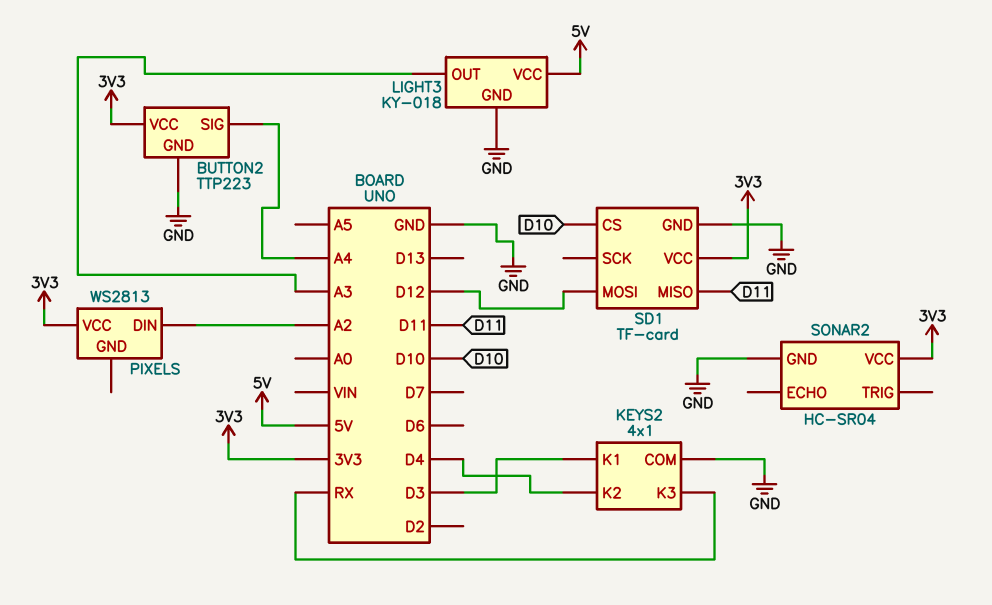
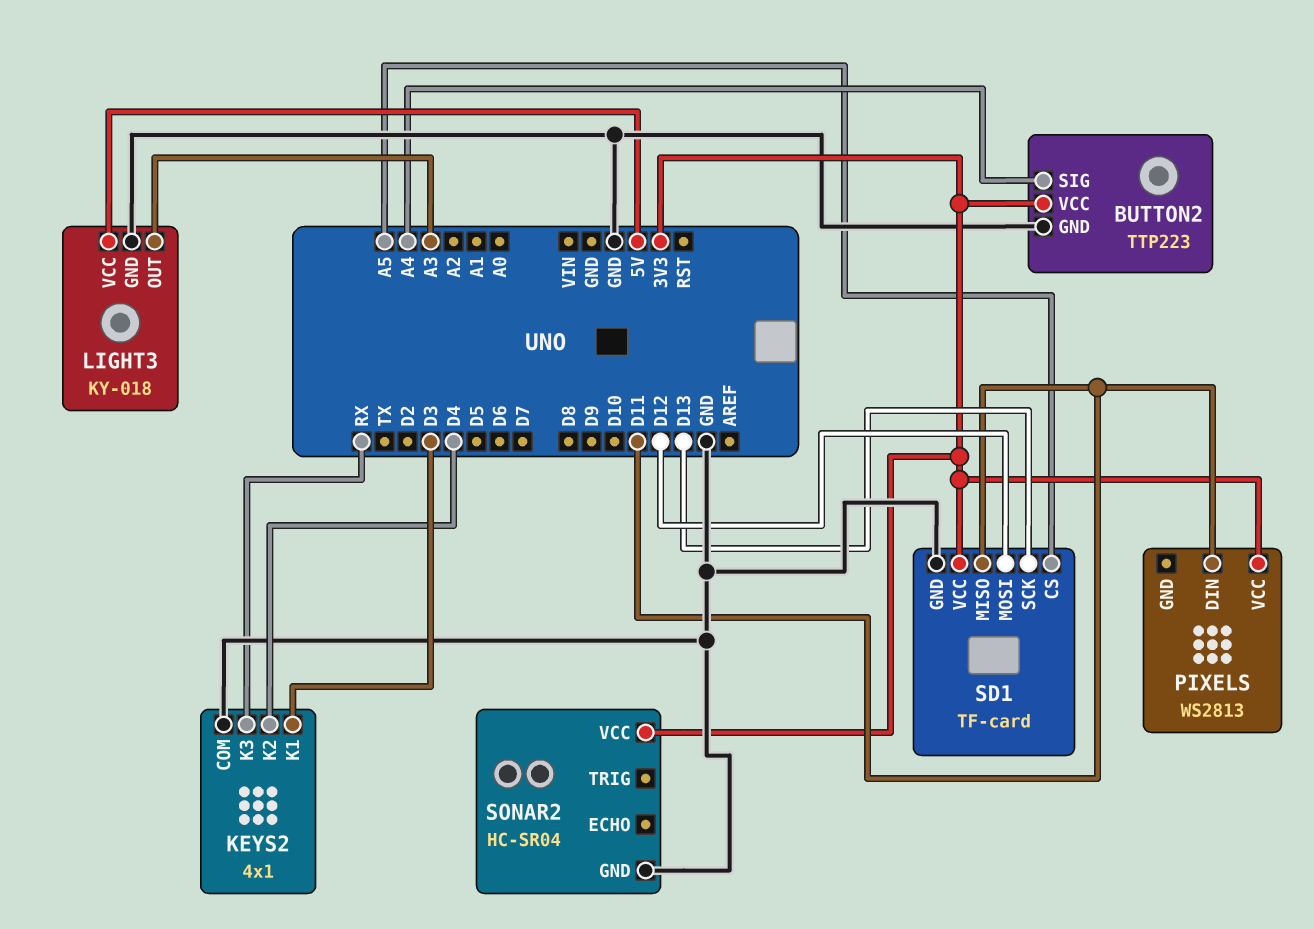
PIXELS pin DIN: A2 -> D11
SD1 pin CS: D10 -> A5
SD1 pin SCK: none -> D13

